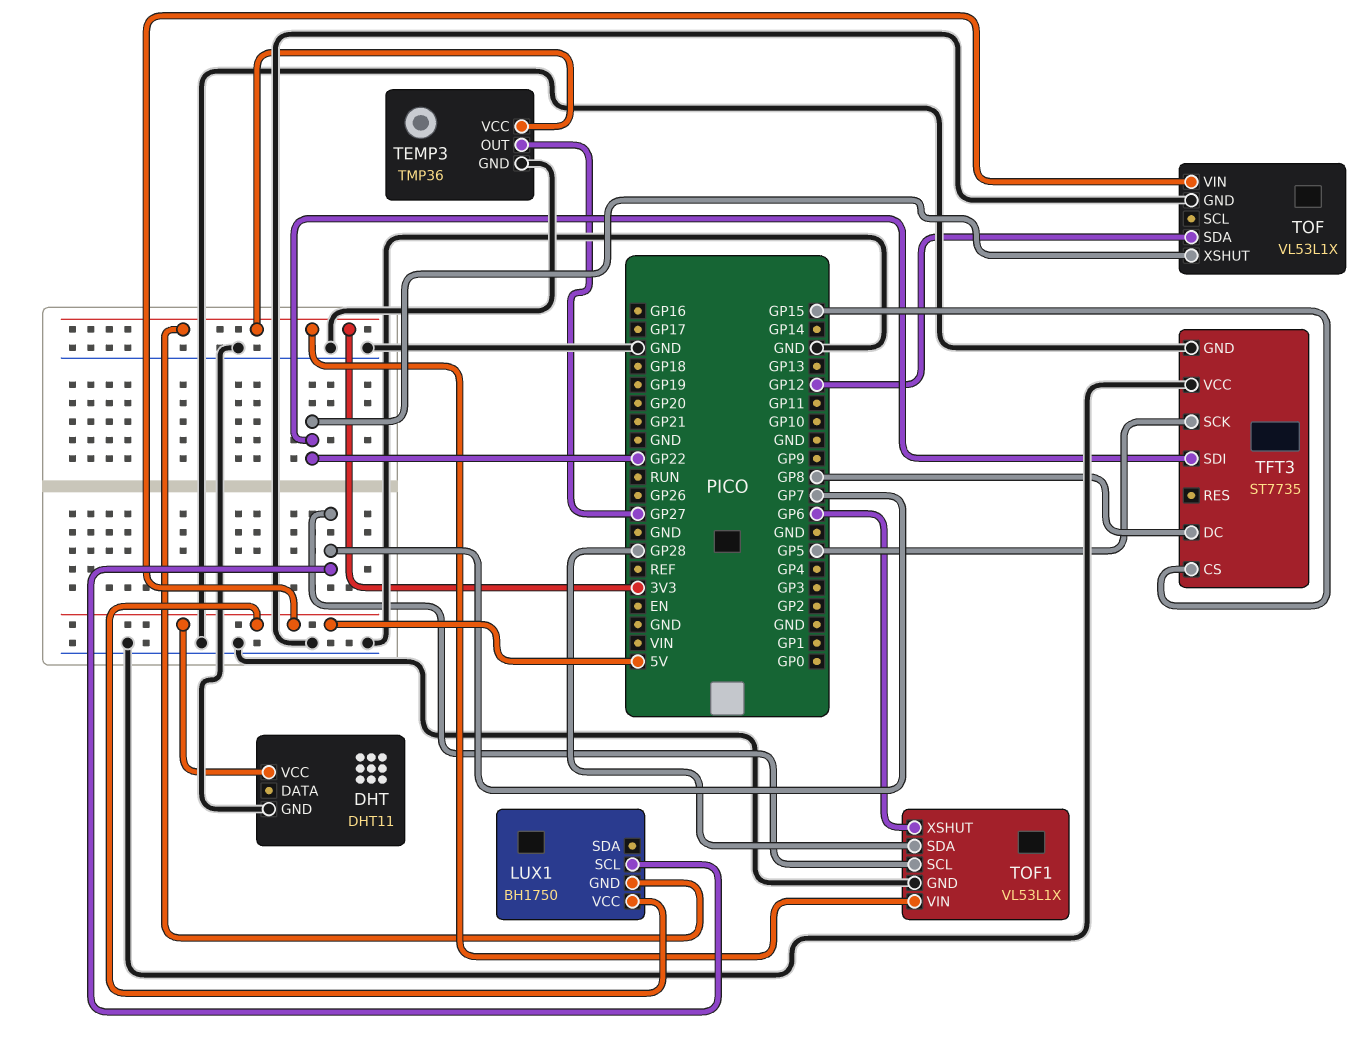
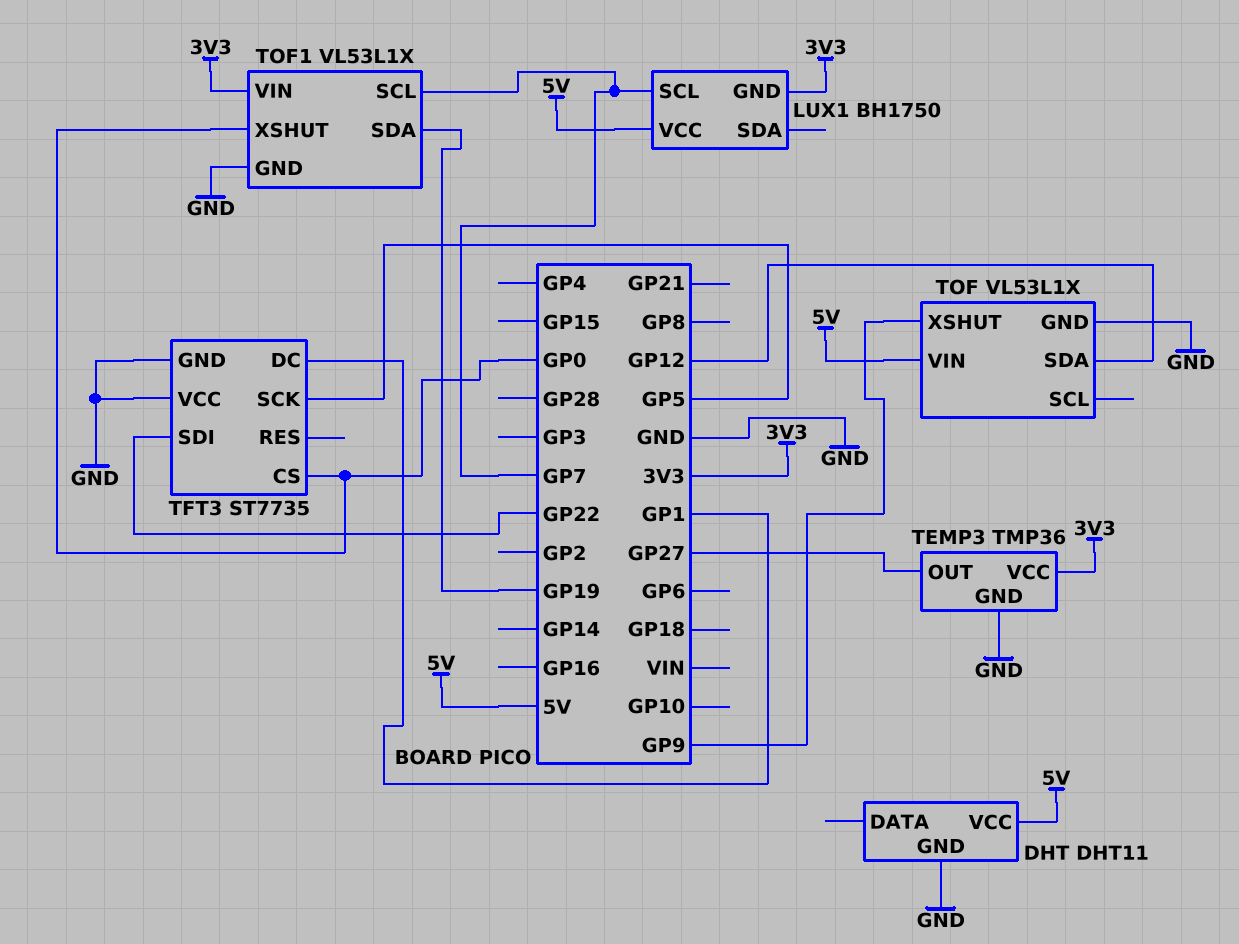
TFT3 pin CS: GP15 -> GP0
TFT3 pin DC: GP8 -> GP1
TOF pin XSHUT: GP22 -> GP9
TOF1 pin SDA: GP28 -> GP19
TOF1 pin XSHUT: GP6 -> GP0

